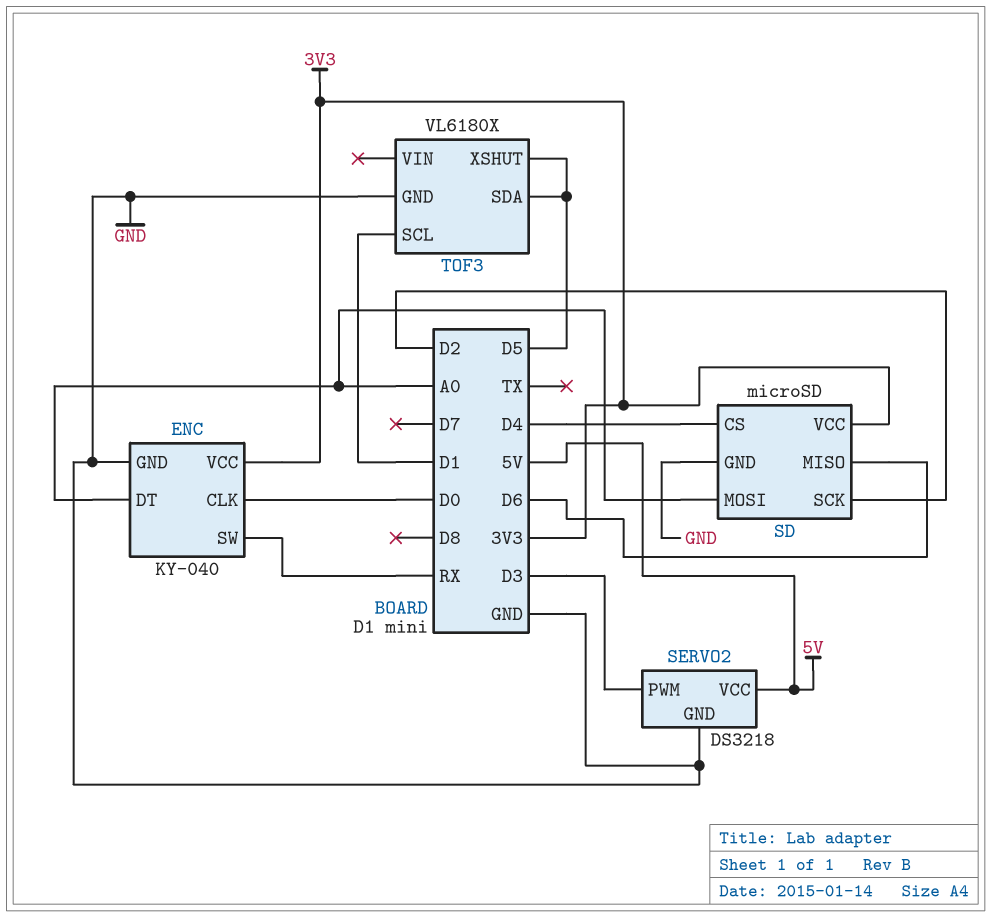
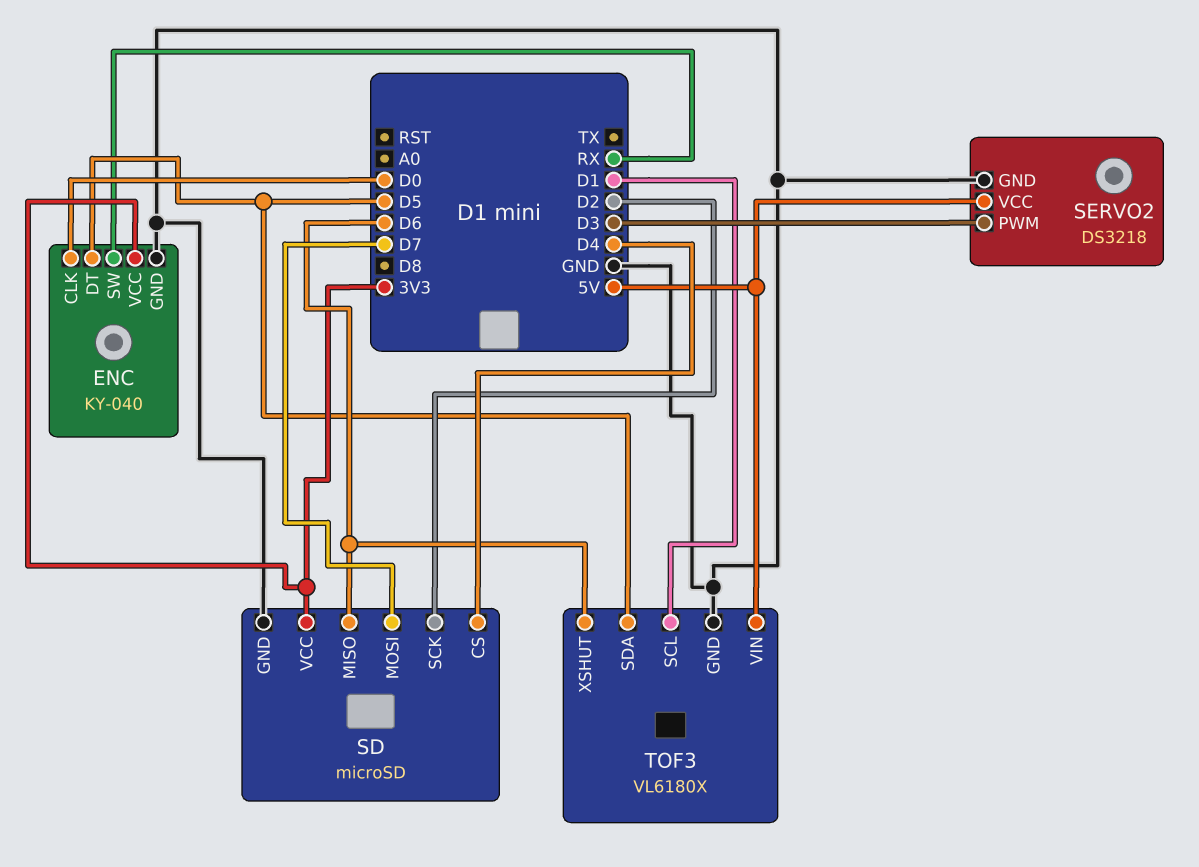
ENC pin DT: A0 -> D5
SD pin MOSI: A0 -> D7
TOF3 pin VIN: none -> 5V
TOF3 pin XSHUT: D5 -> D6

